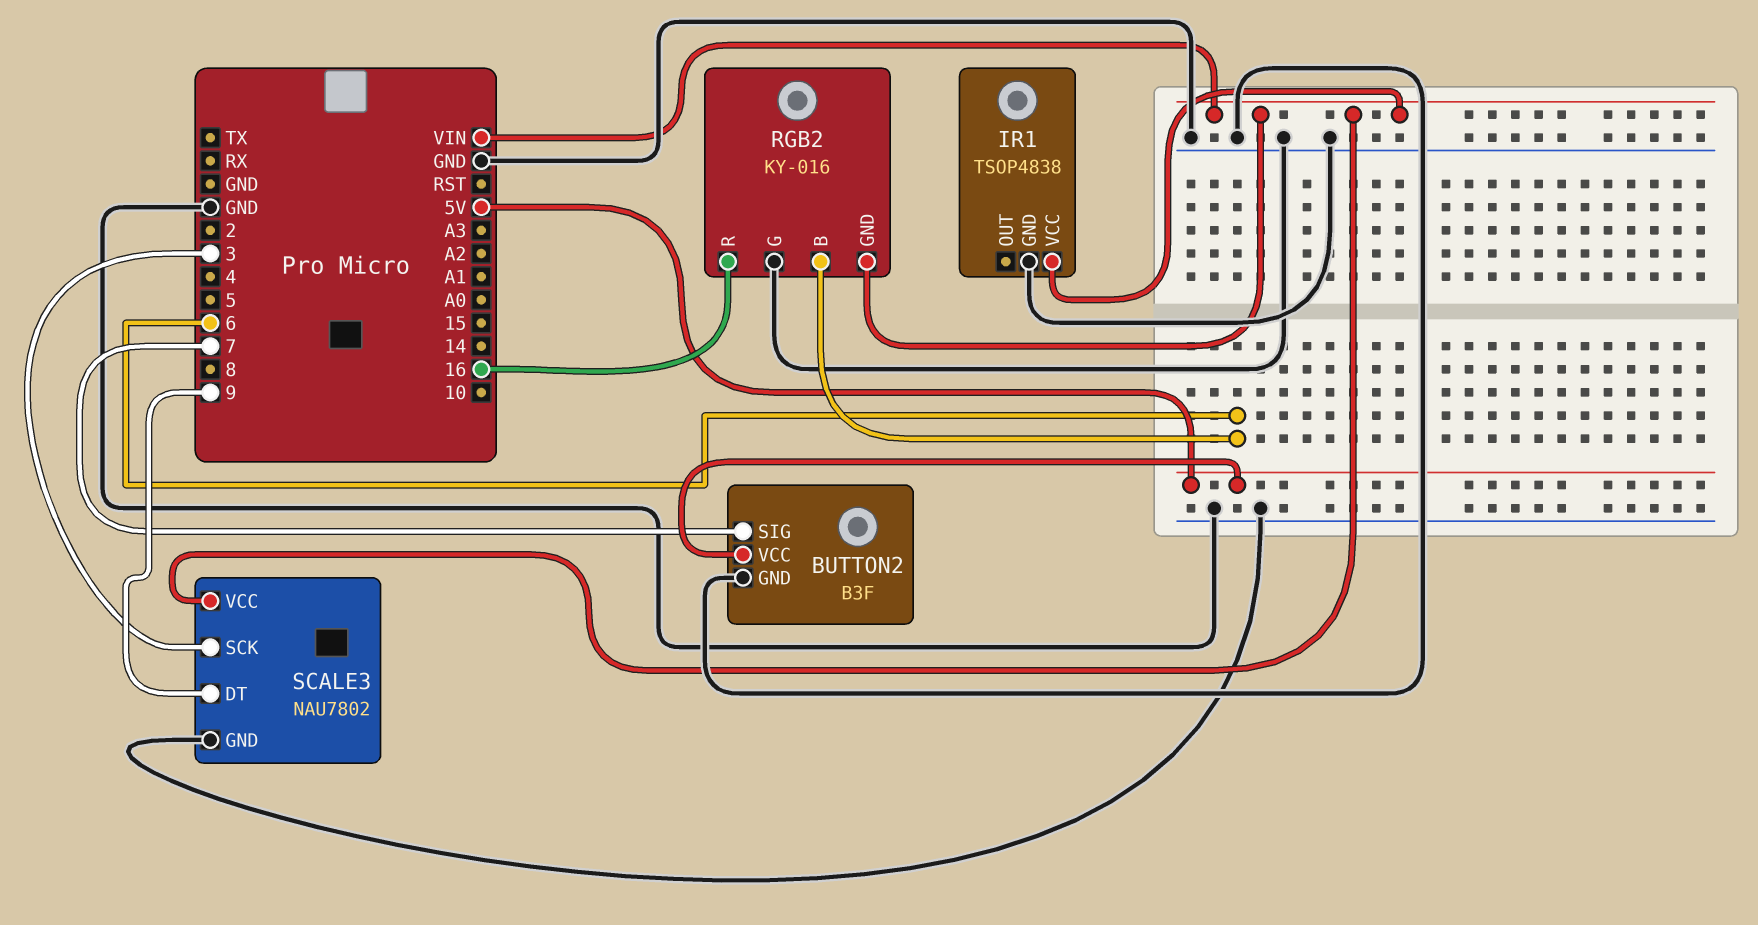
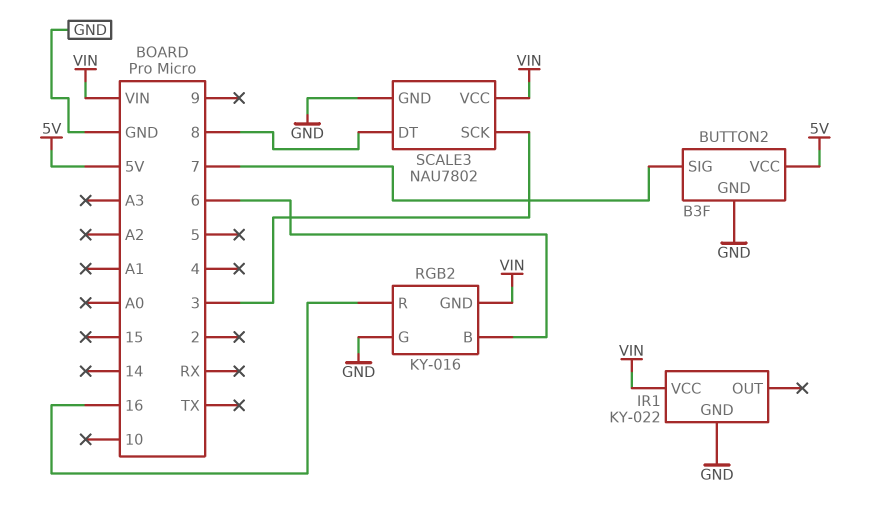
IR1: TSOP4838 -> KY-022
SCALE3 pin DT: 9 -> 8

